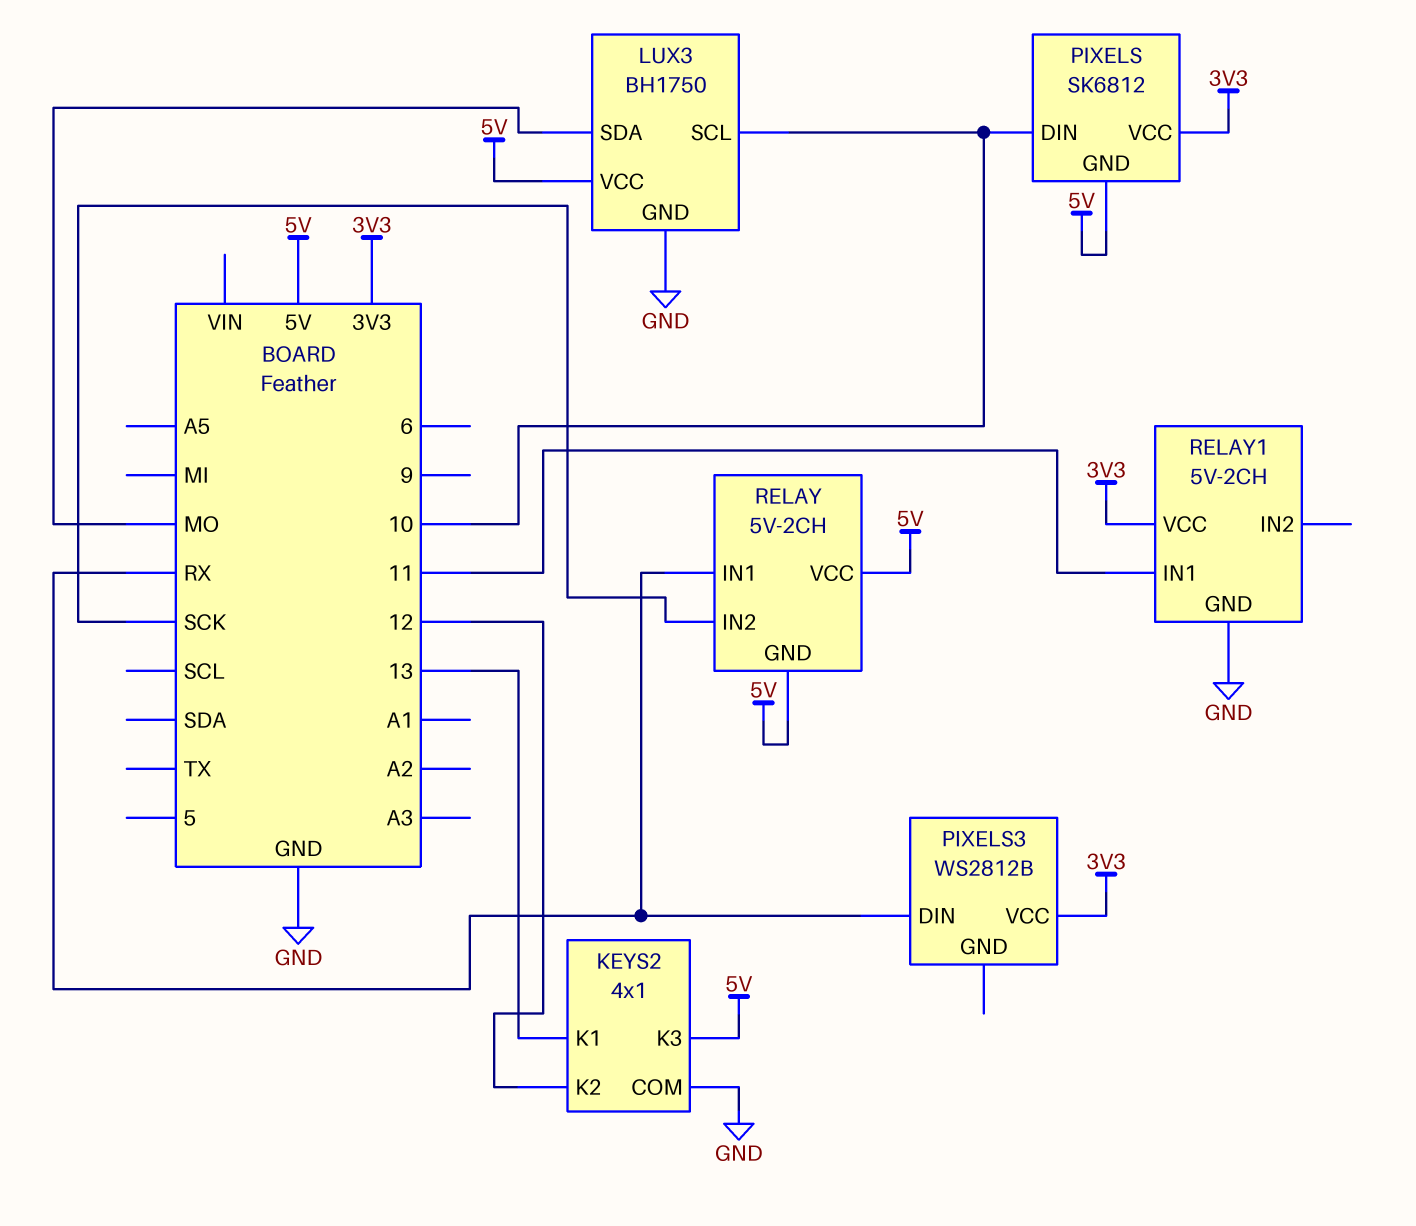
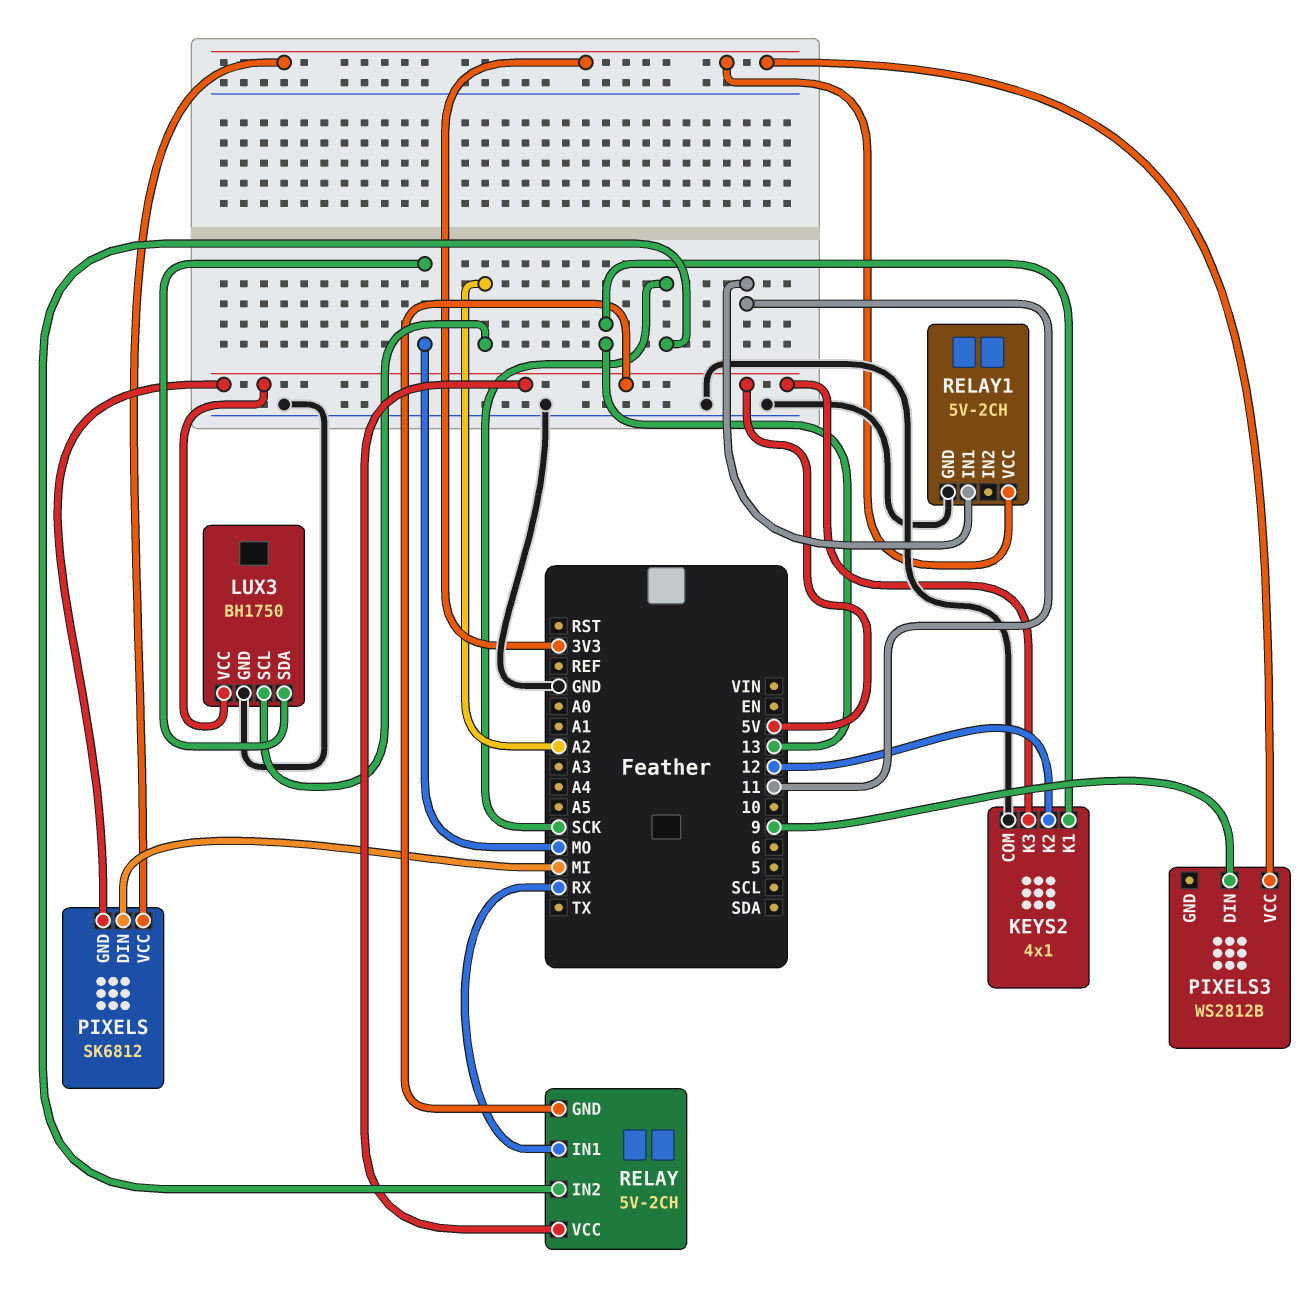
LUX3 pin SCL: 10 -> A2
PIXELS pin DIN: 10 -> MI
PIXELS3 pin DIN: RX -> 9

